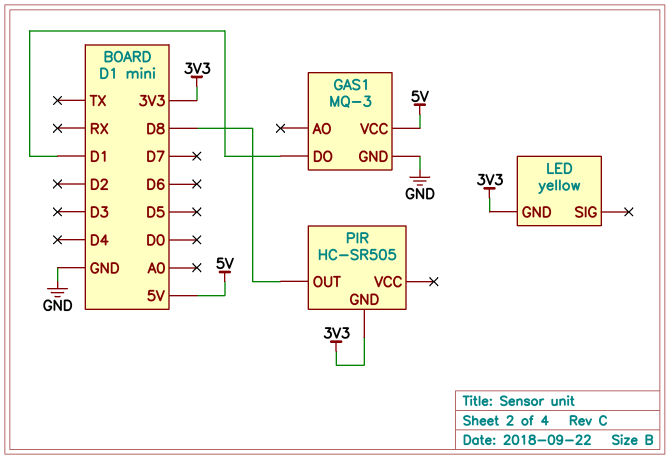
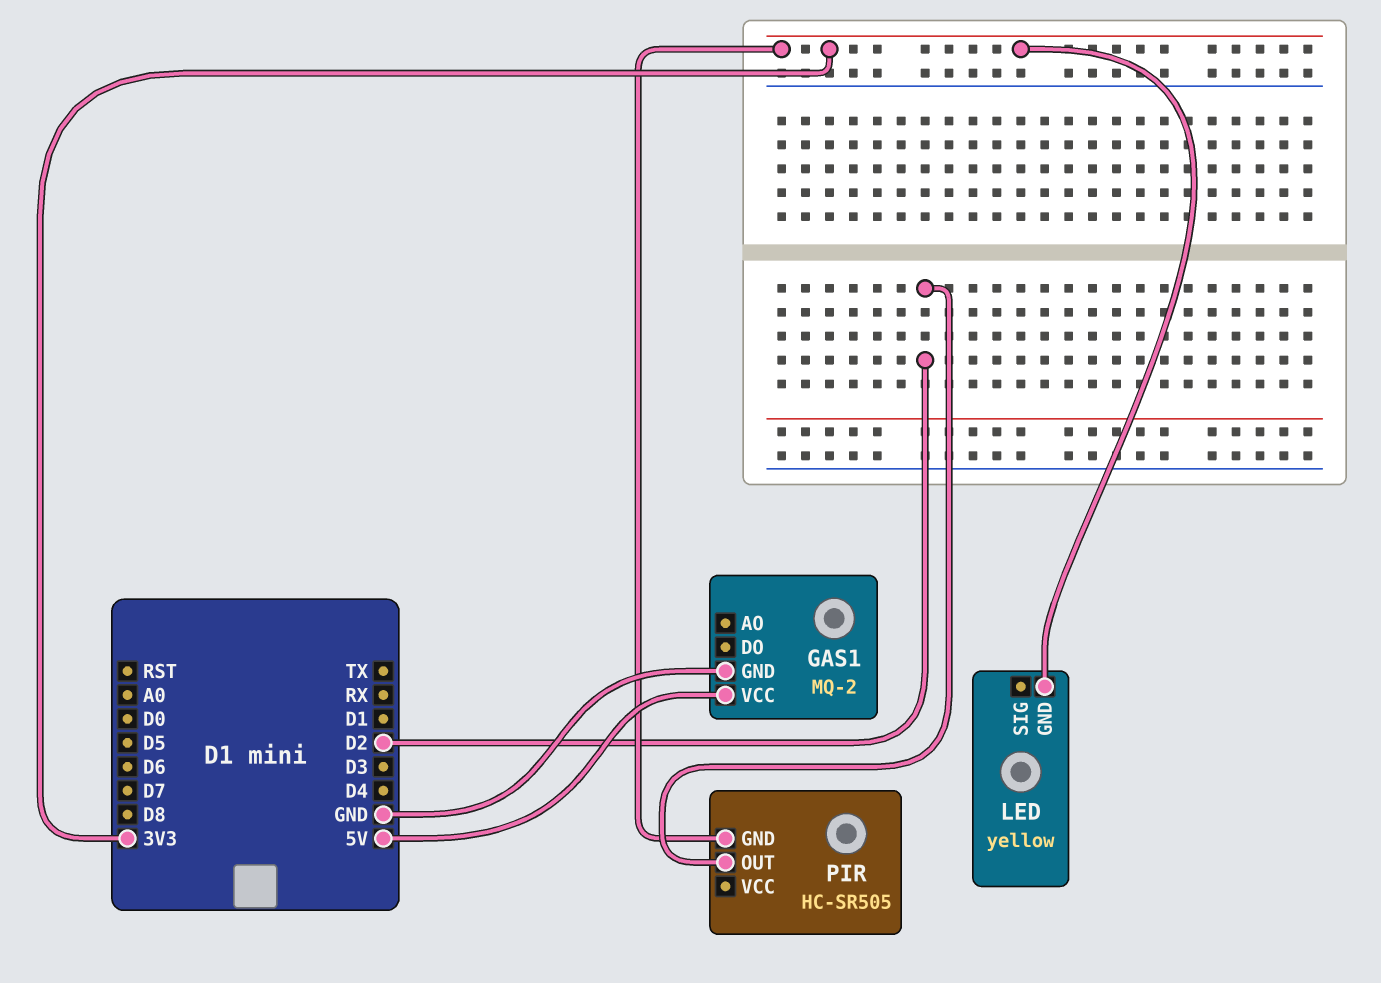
GAS1: MQ-3 -> MQ-2
GAS1 pin DO: D1 -> none
PIR pin OUT: D8 -> D2

